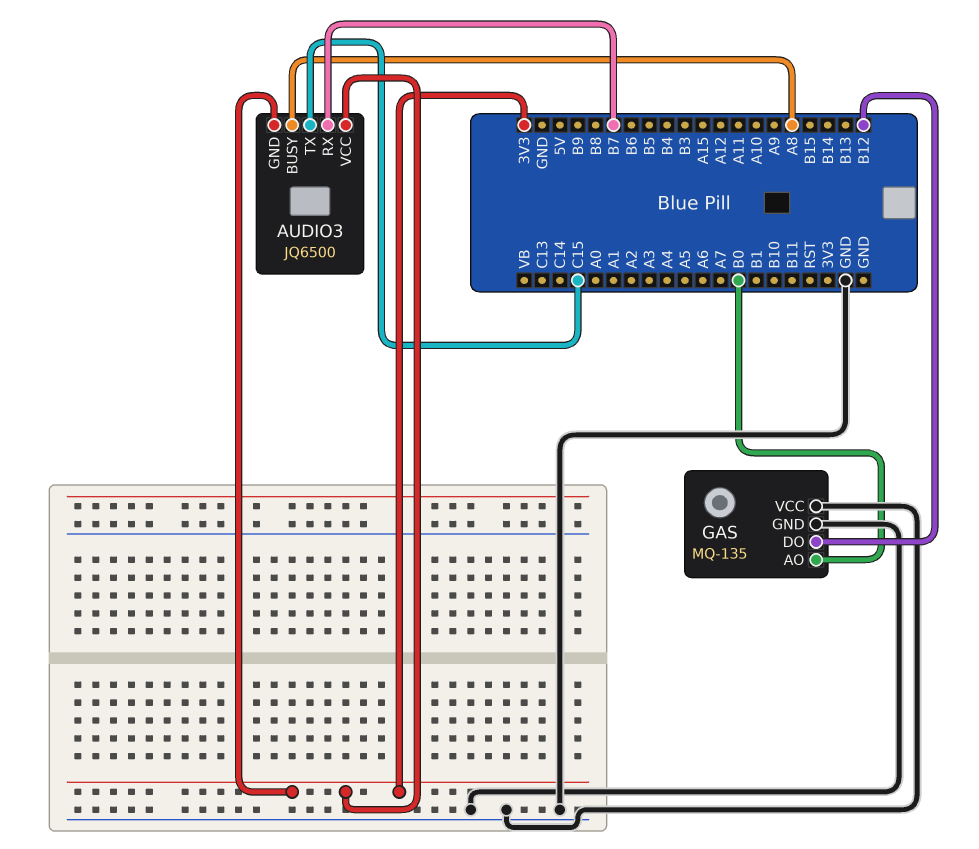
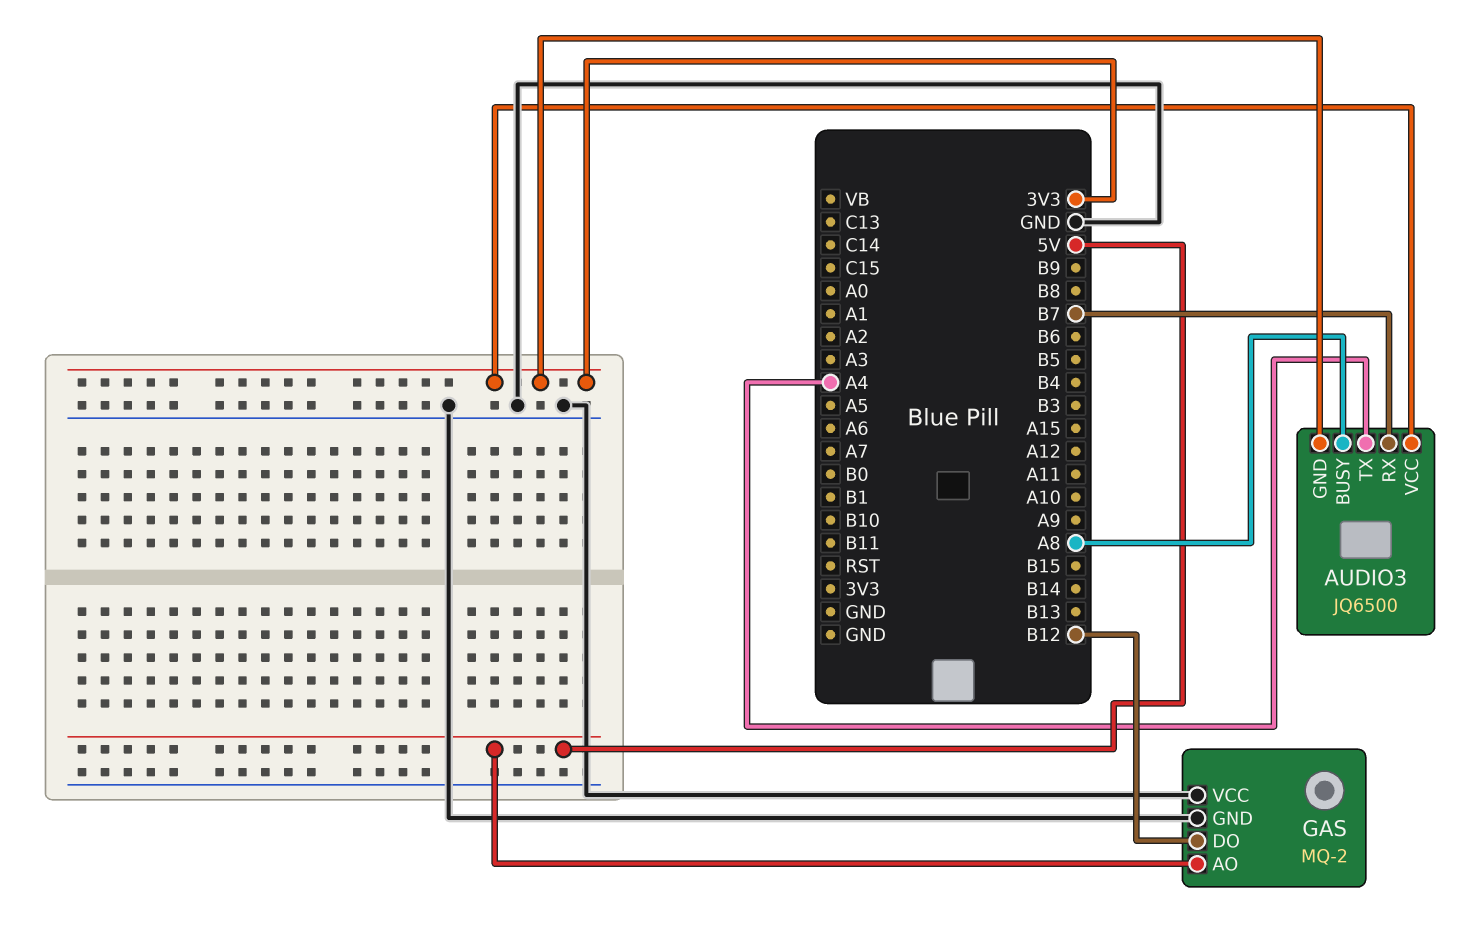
AUDIO3 pin TX: C15 -> A4
GAS: MQ-135 -> MQ-2
GAS pin AO: B0 -> 5V

